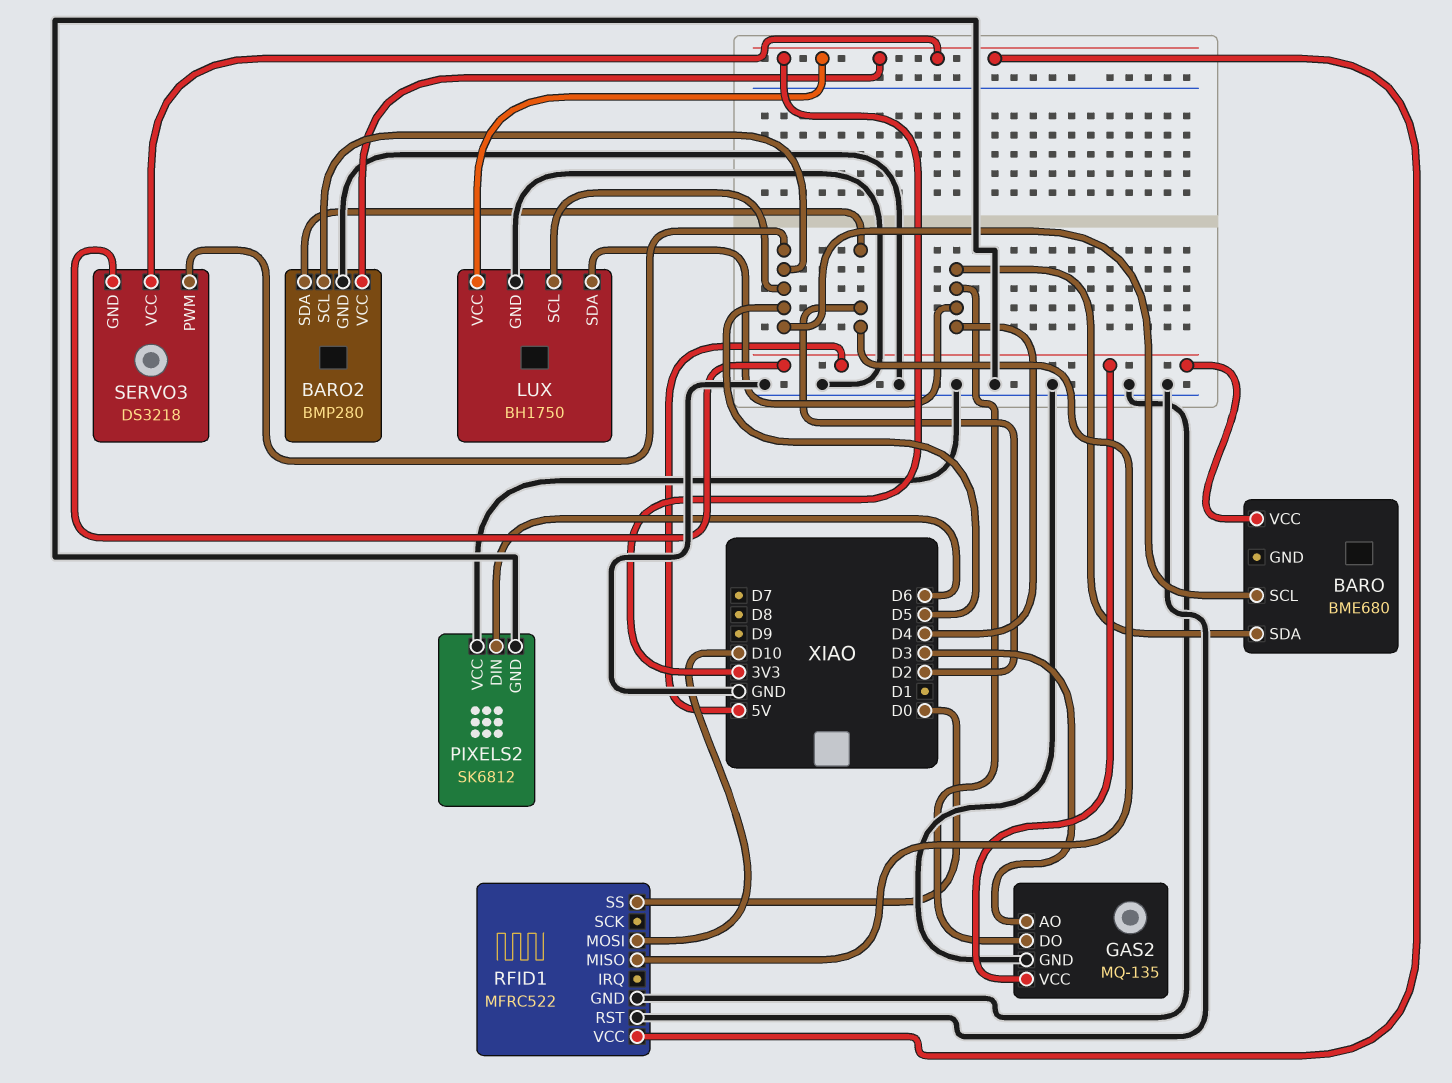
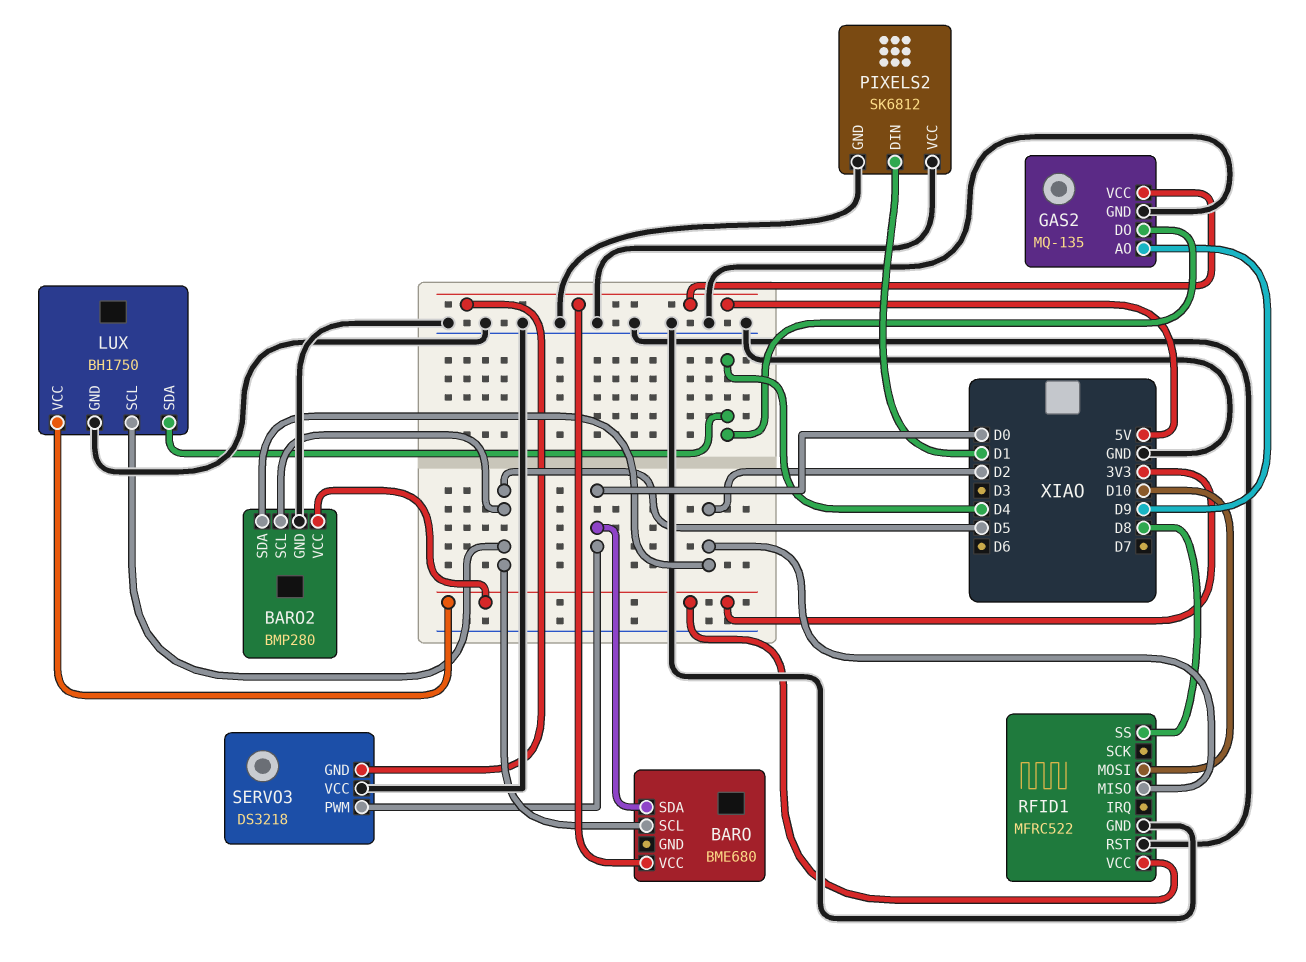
BARO pin SDA: D4 -> D0
GAS2 pin AO: D3 -> D9
PIXELS2 pin DIN: D6 -> D1
RFID1 pin SS: D0 -> D8
SERVO3 pin PWM: D5 -> D0
SERVO3 pin VCC: 3V3 -> GND

